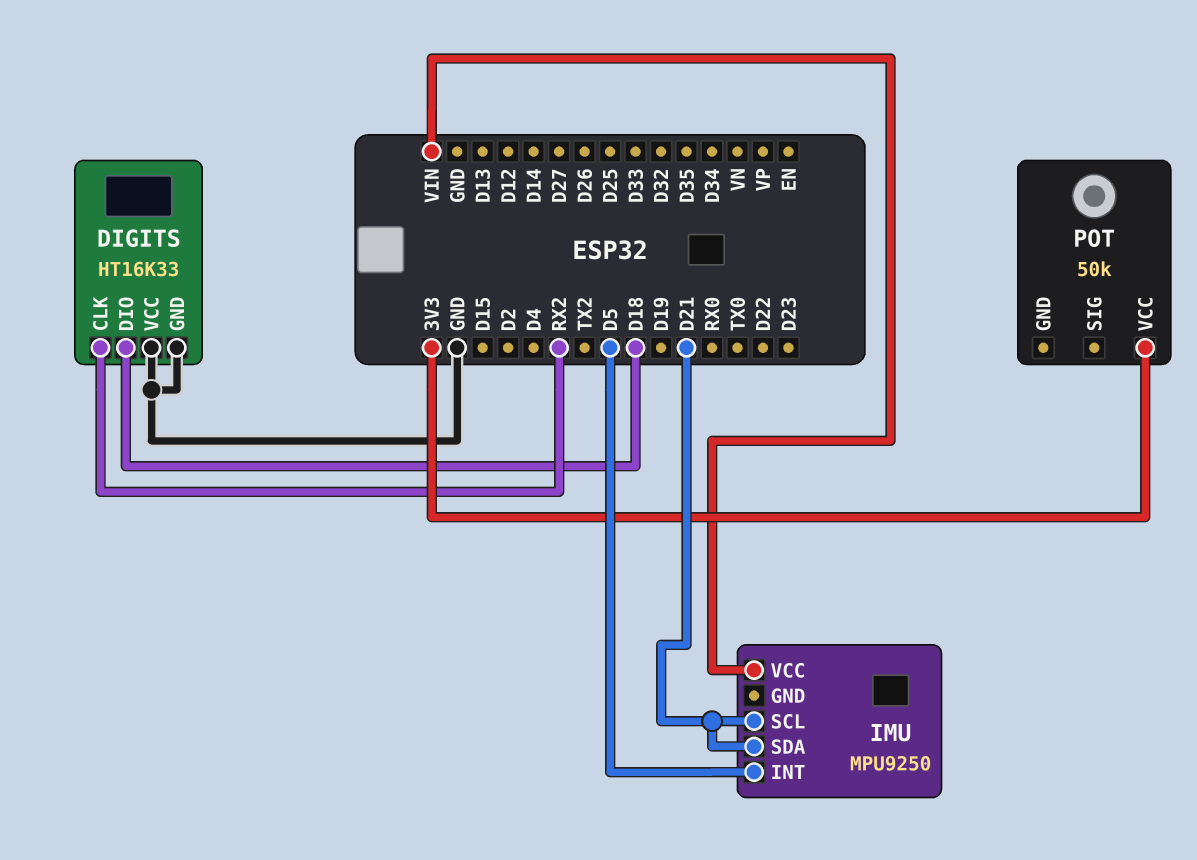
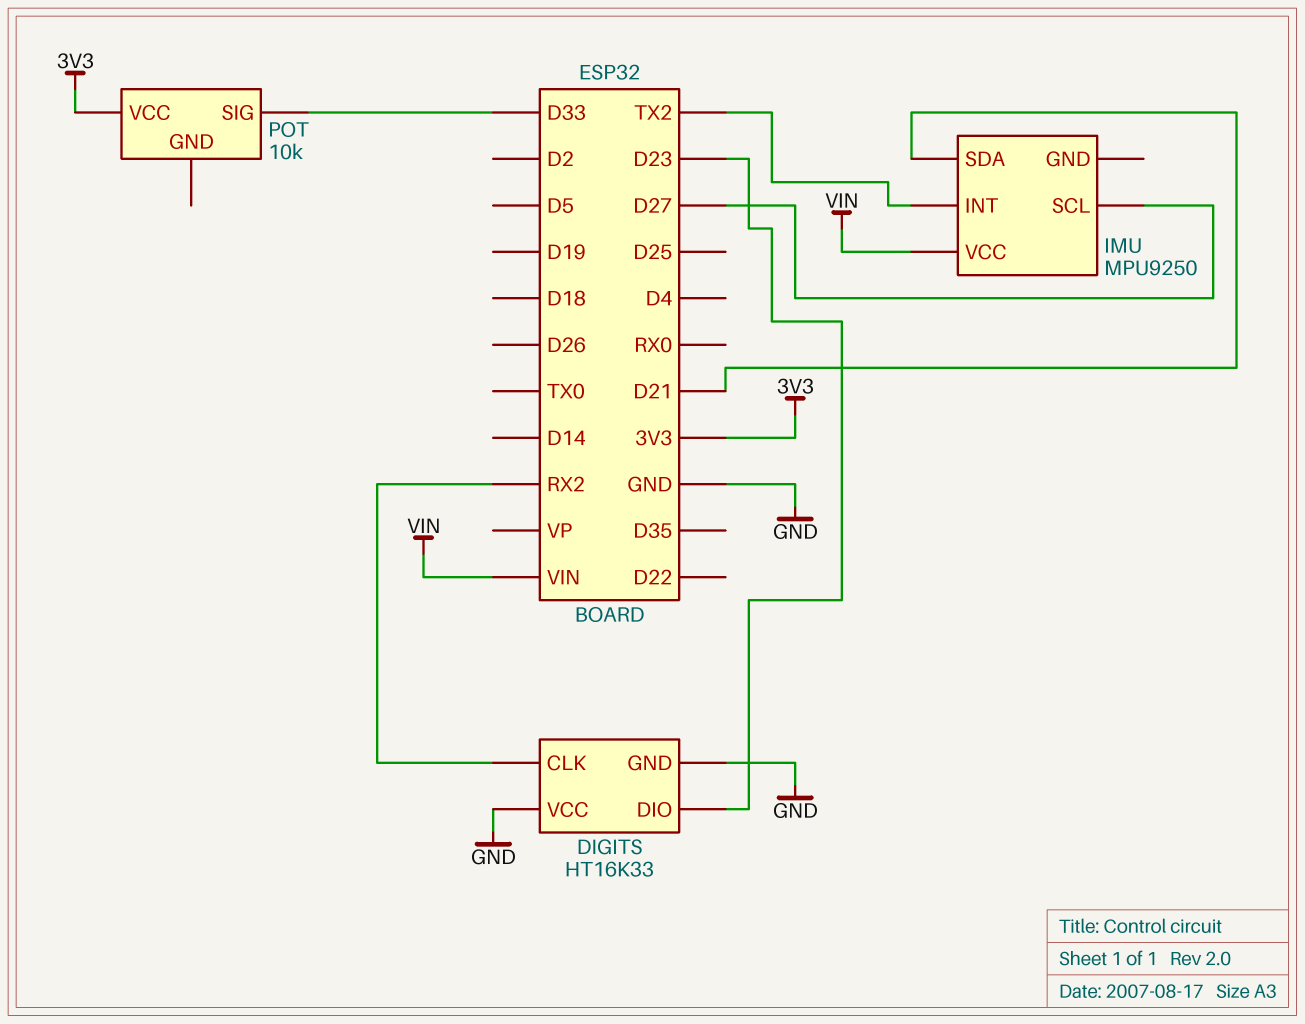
DIGITS pin DIO: D18 -> D23
IMU pin INT: D5 -> TX2
IMU pin SCL: D21 -> D27
POT: 50k -> 10k
POT pin SIG: none -> D33

